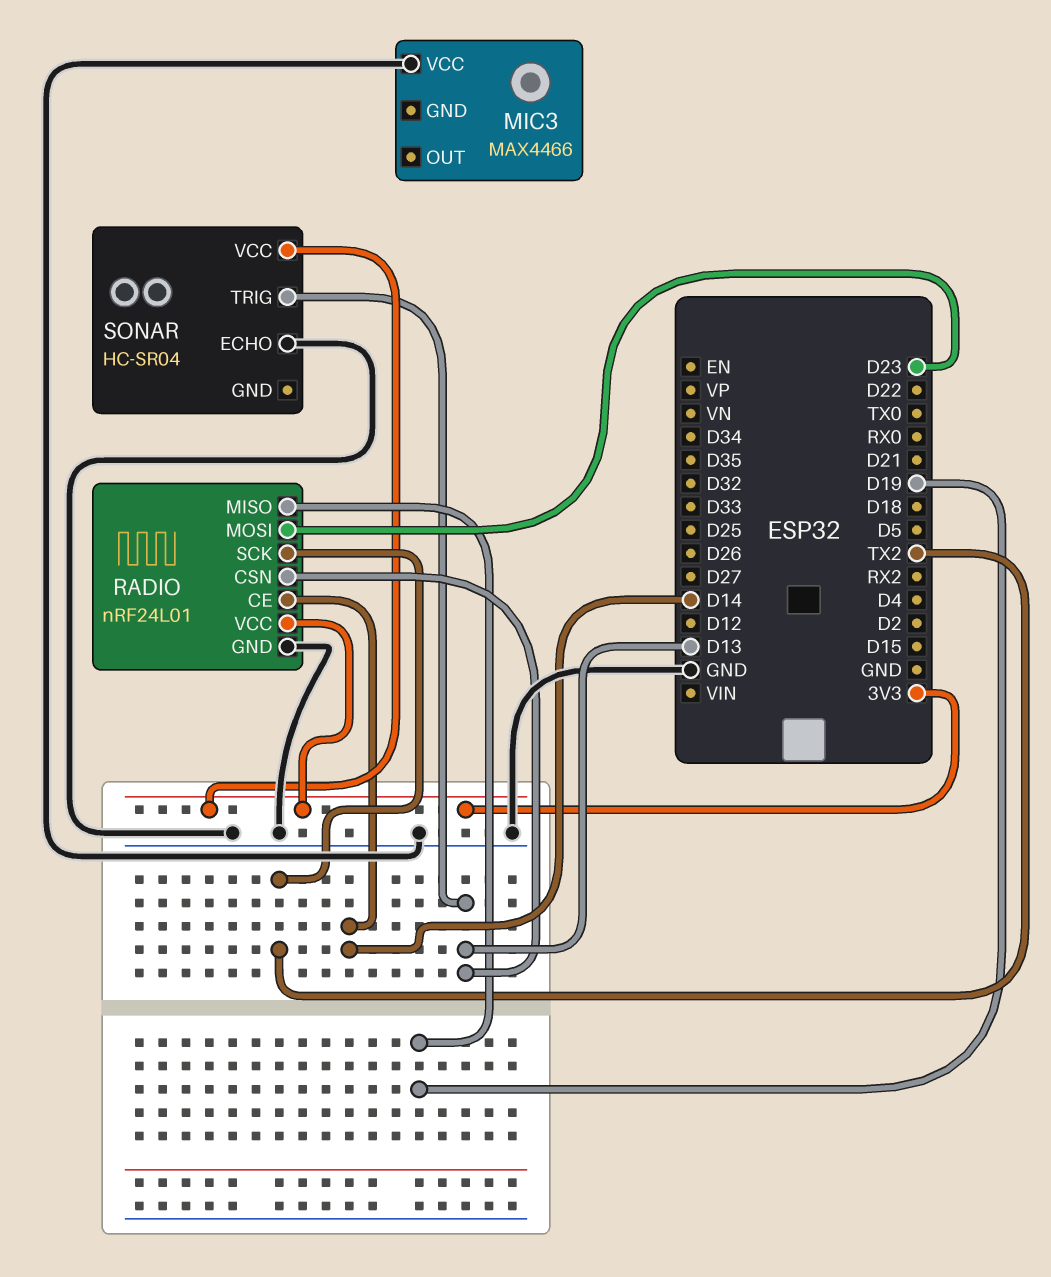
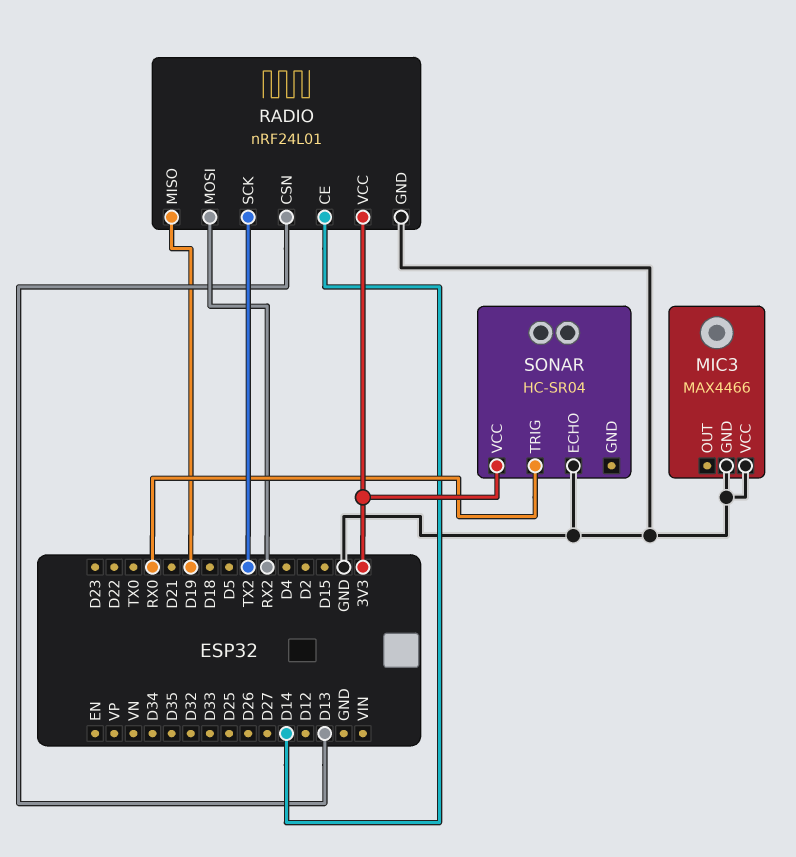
MIC3 pin GND: none -> GND
RADIO pin MOSI: D23 -> RX2
SONAR pin TRIG: D13 -> RX0

